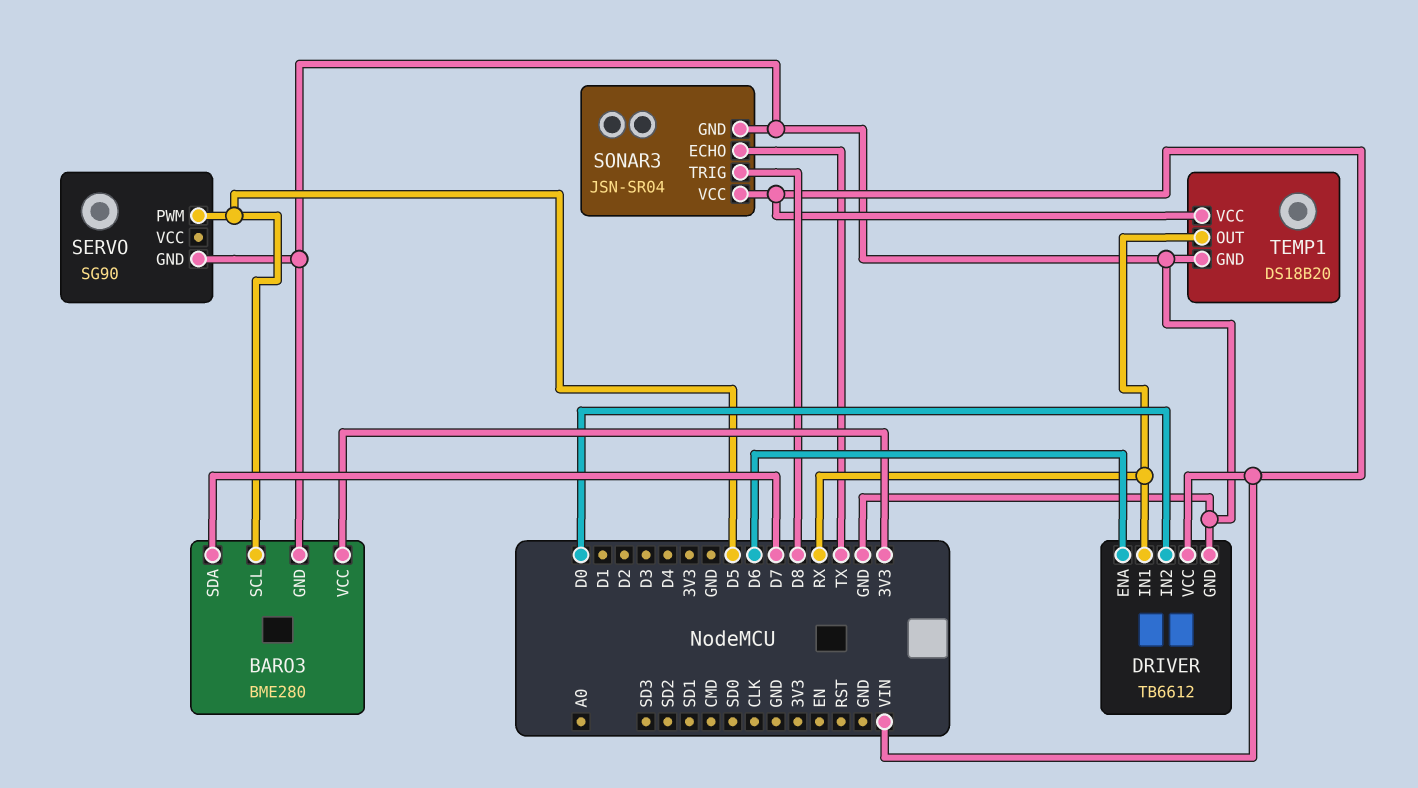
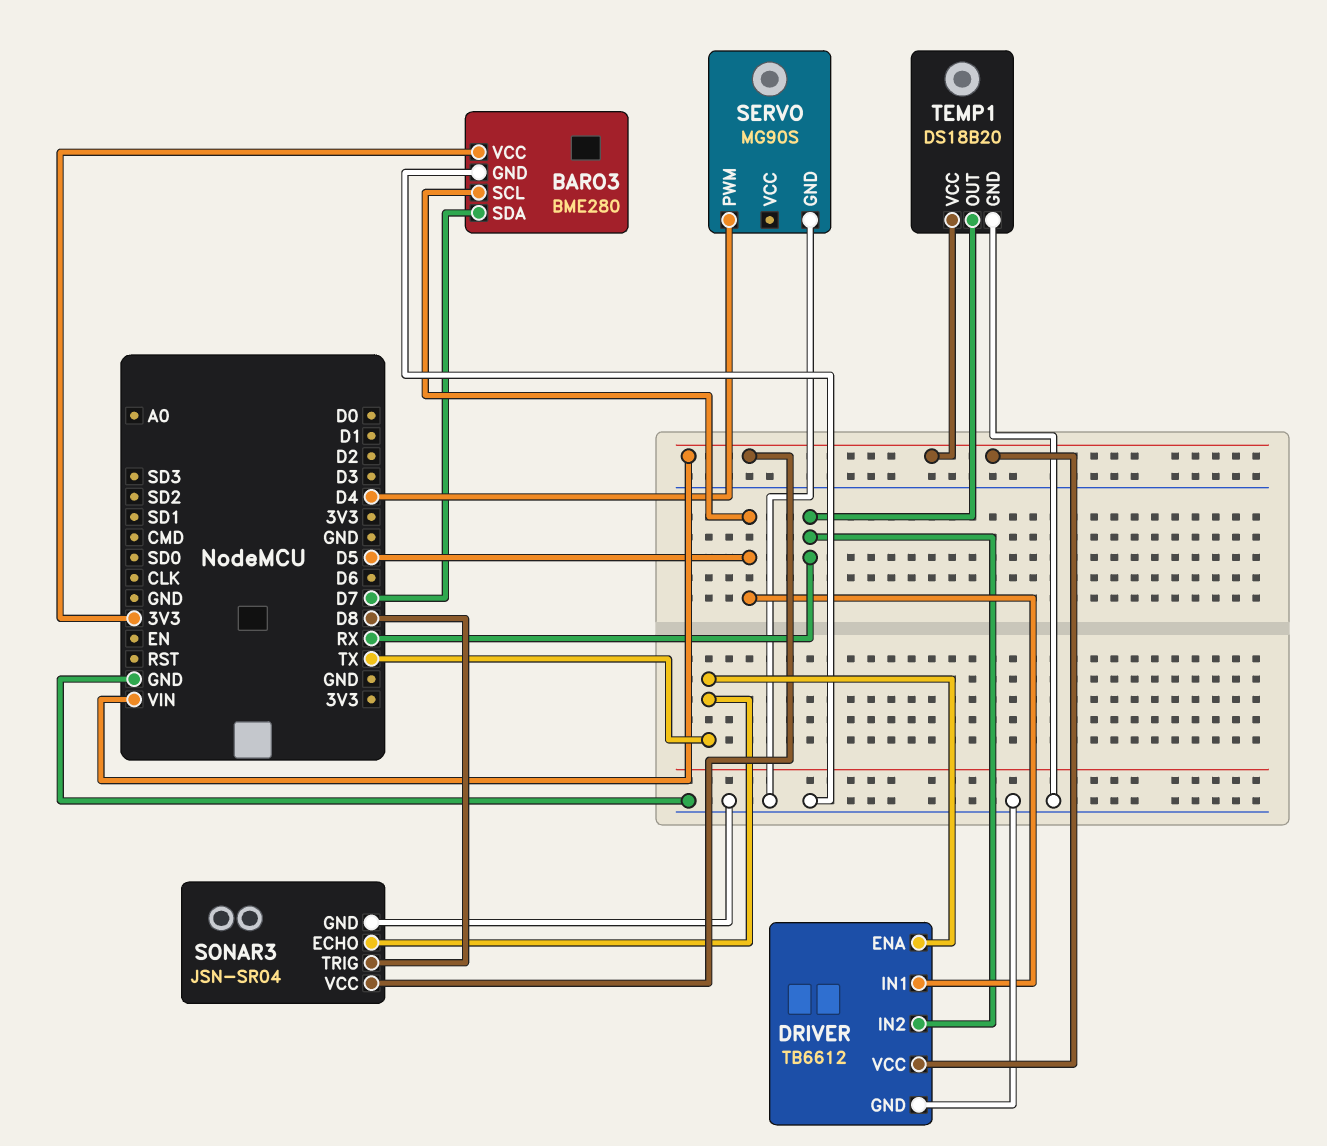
DRIVER pin ENA: D6 -> TX
DRIVER pin IN1: RX -> D5
DRIVER pin IN2: D0 -> RX
SERVO: SG90 -> MG90S
SERVO pin PWM: D5 -> D4

